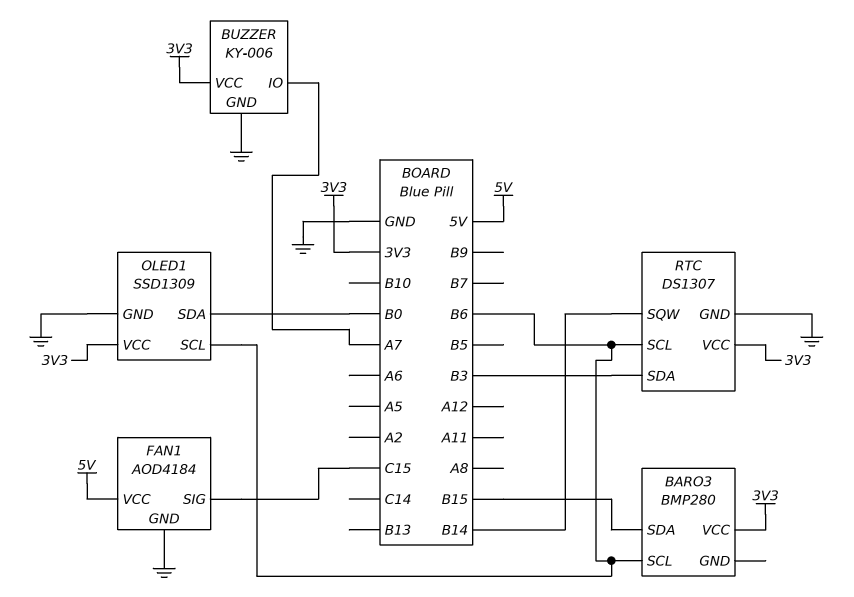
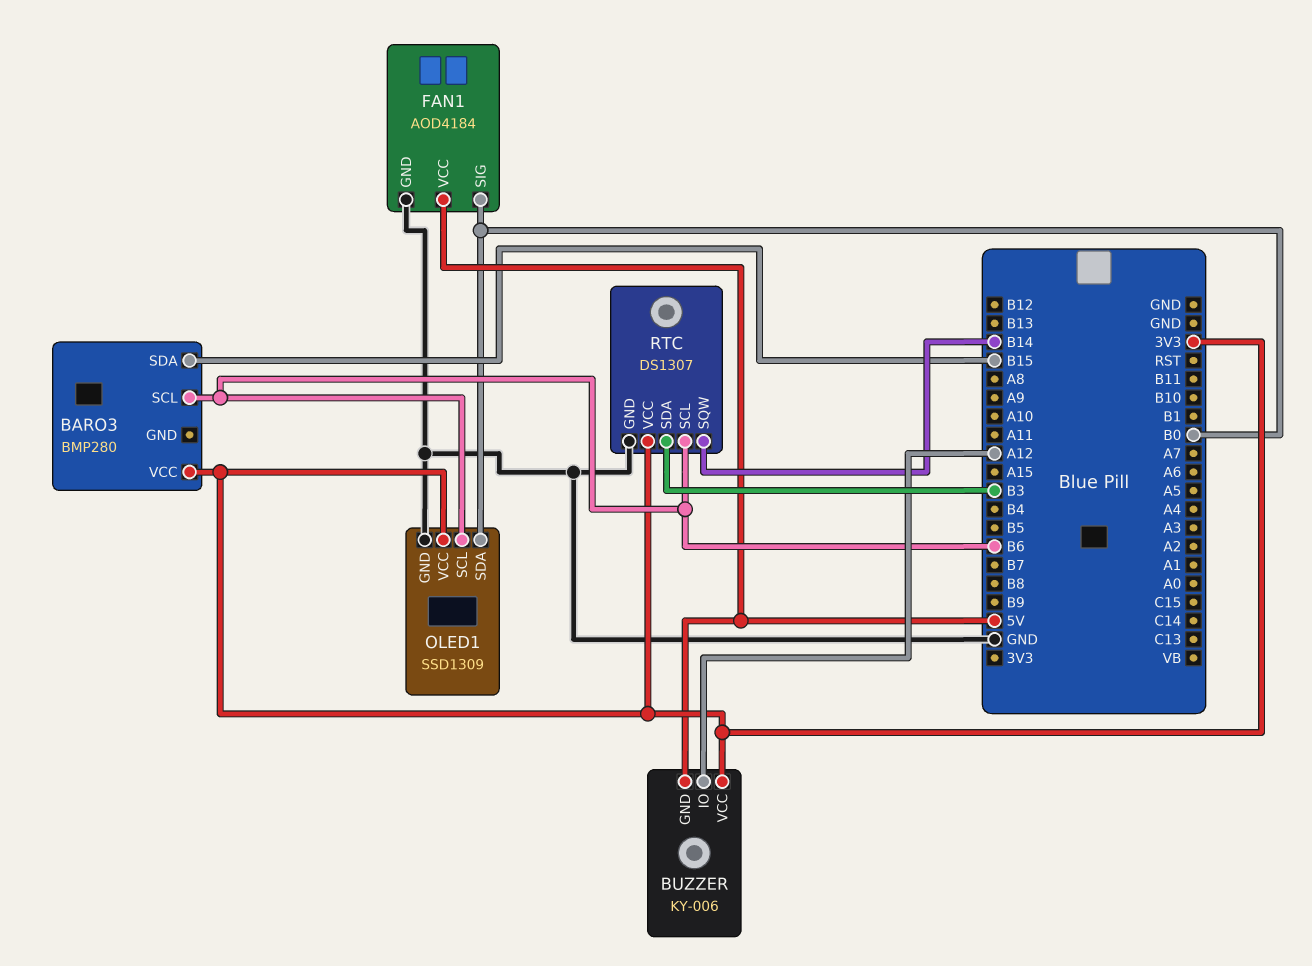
BUZZER pin GND: GND -> 5V
BUZZER pin IO: A7 -> A12
FAN1 pin SIG: C15 -> B0

